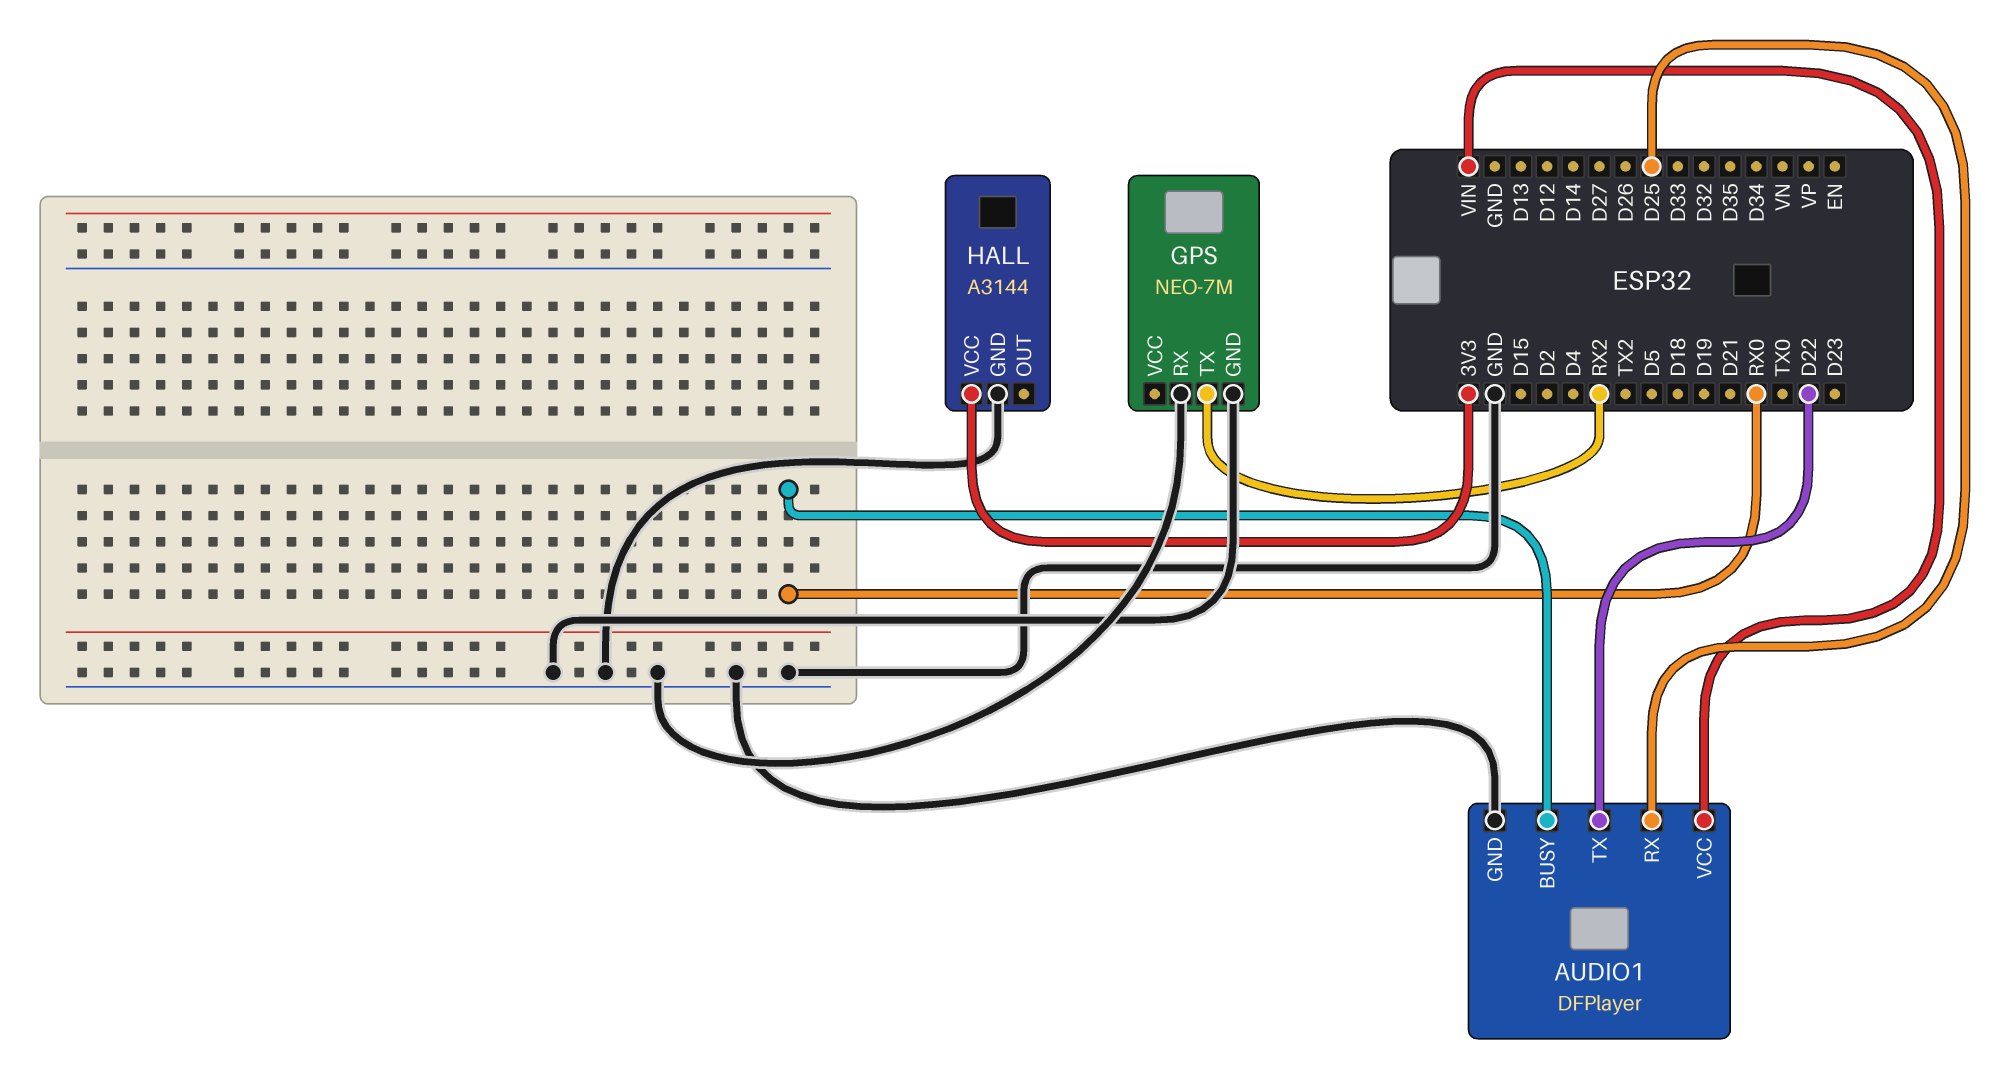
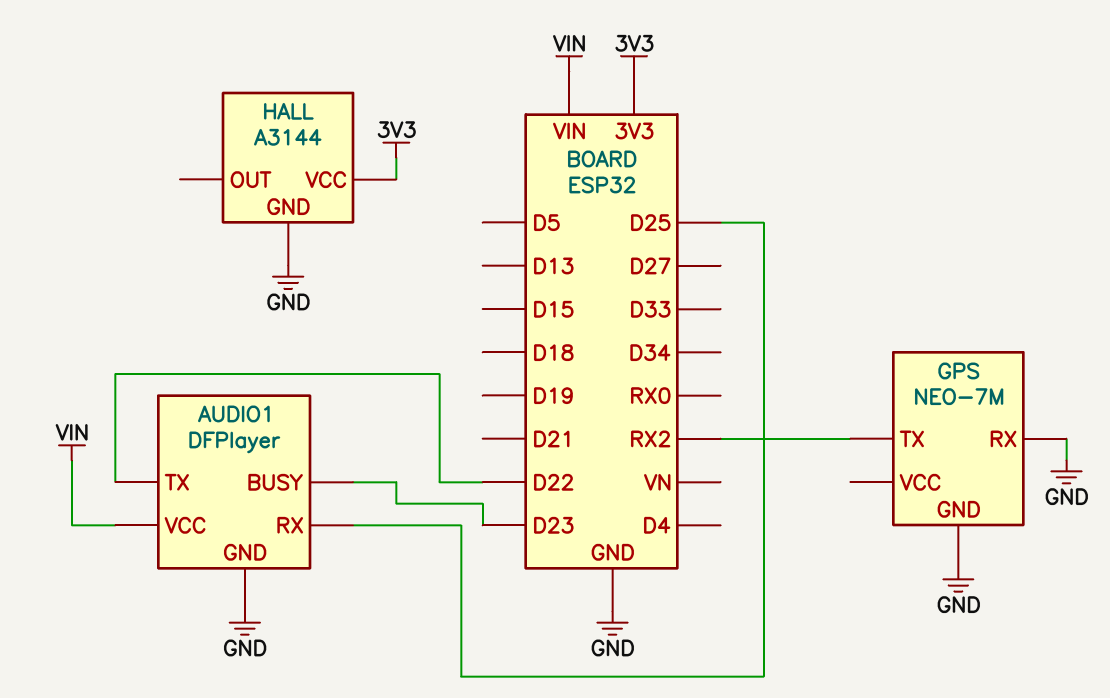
AUDIO1 pin BUSY: RX0 -> D23

